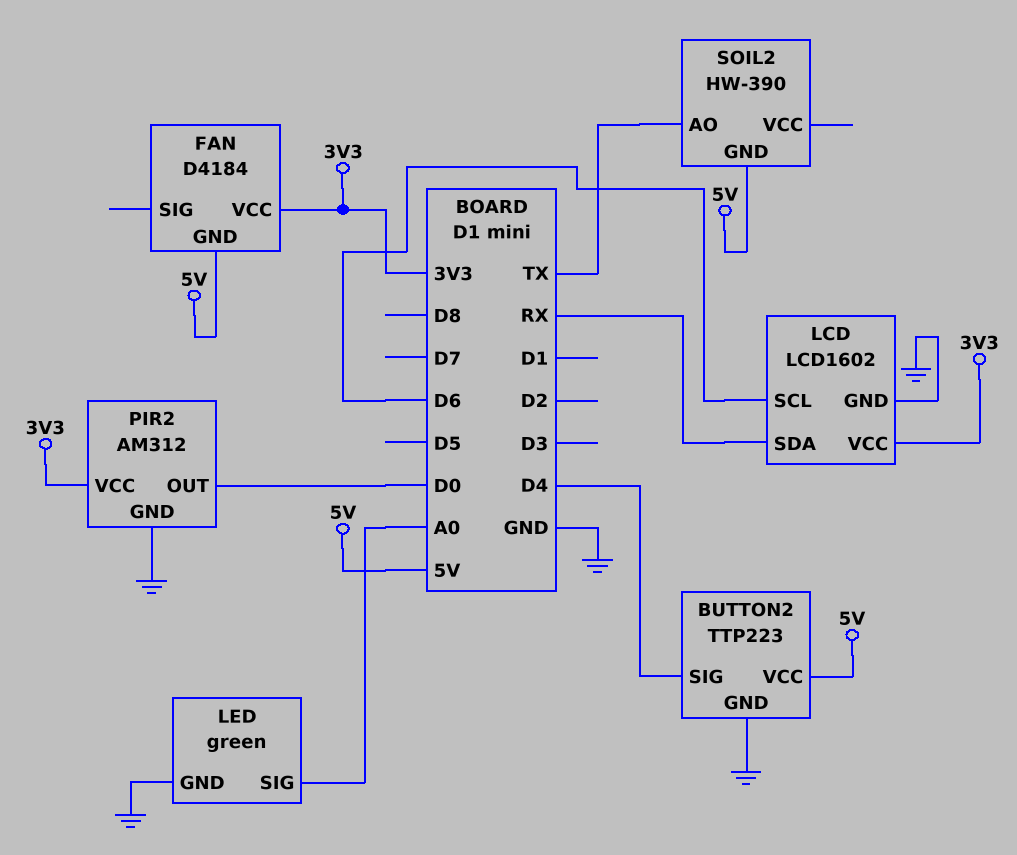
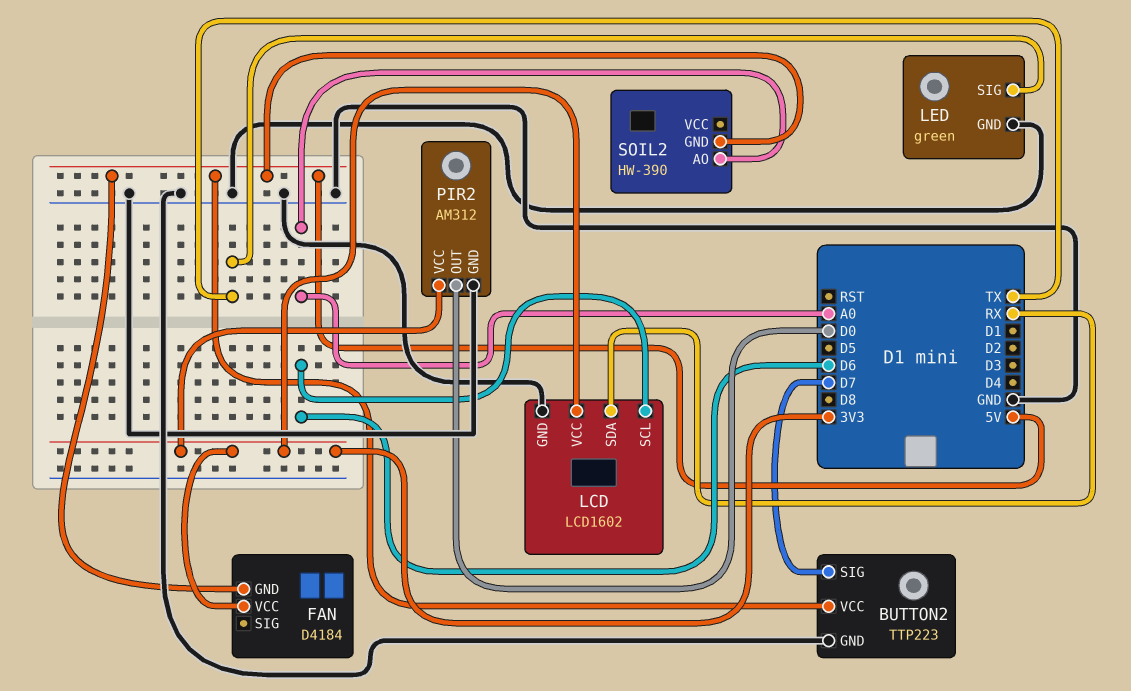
BUTTON2 pin SIG: D4 -> D7
LED pin SIG: A0 -> TX
SOIL2 pin AO: TX -> A0

